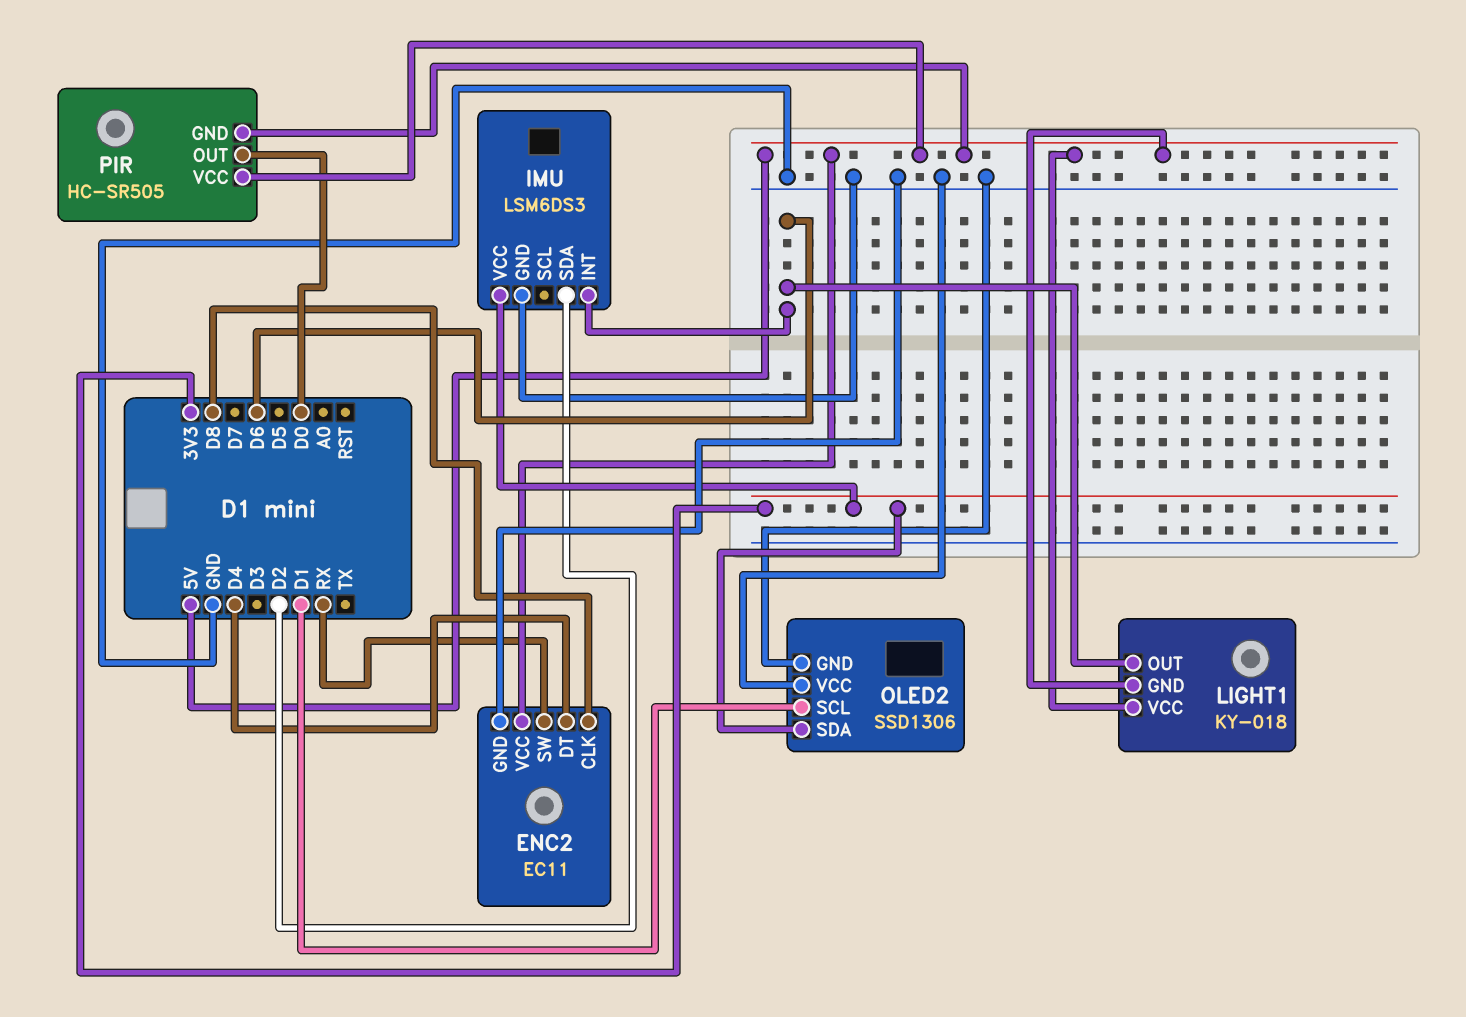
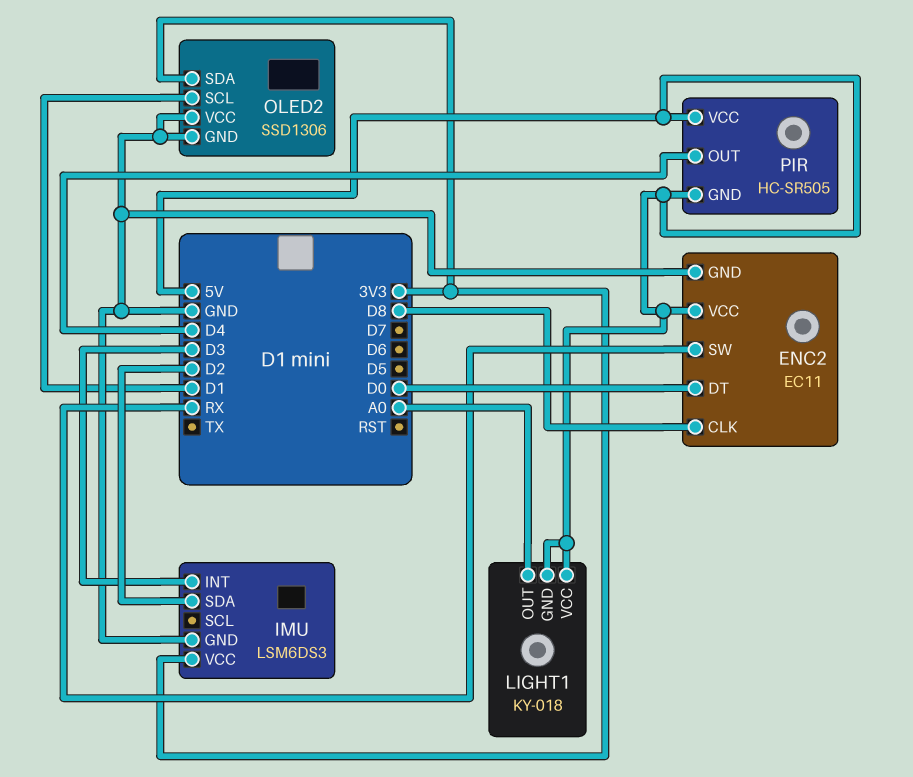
ENC2 pin DT: D4 -> D0
IMU pin INT: D6 -> D3
LIGHT1 pin OUT: D6 -> A0
PIR pin OUT: D0 -> D4

